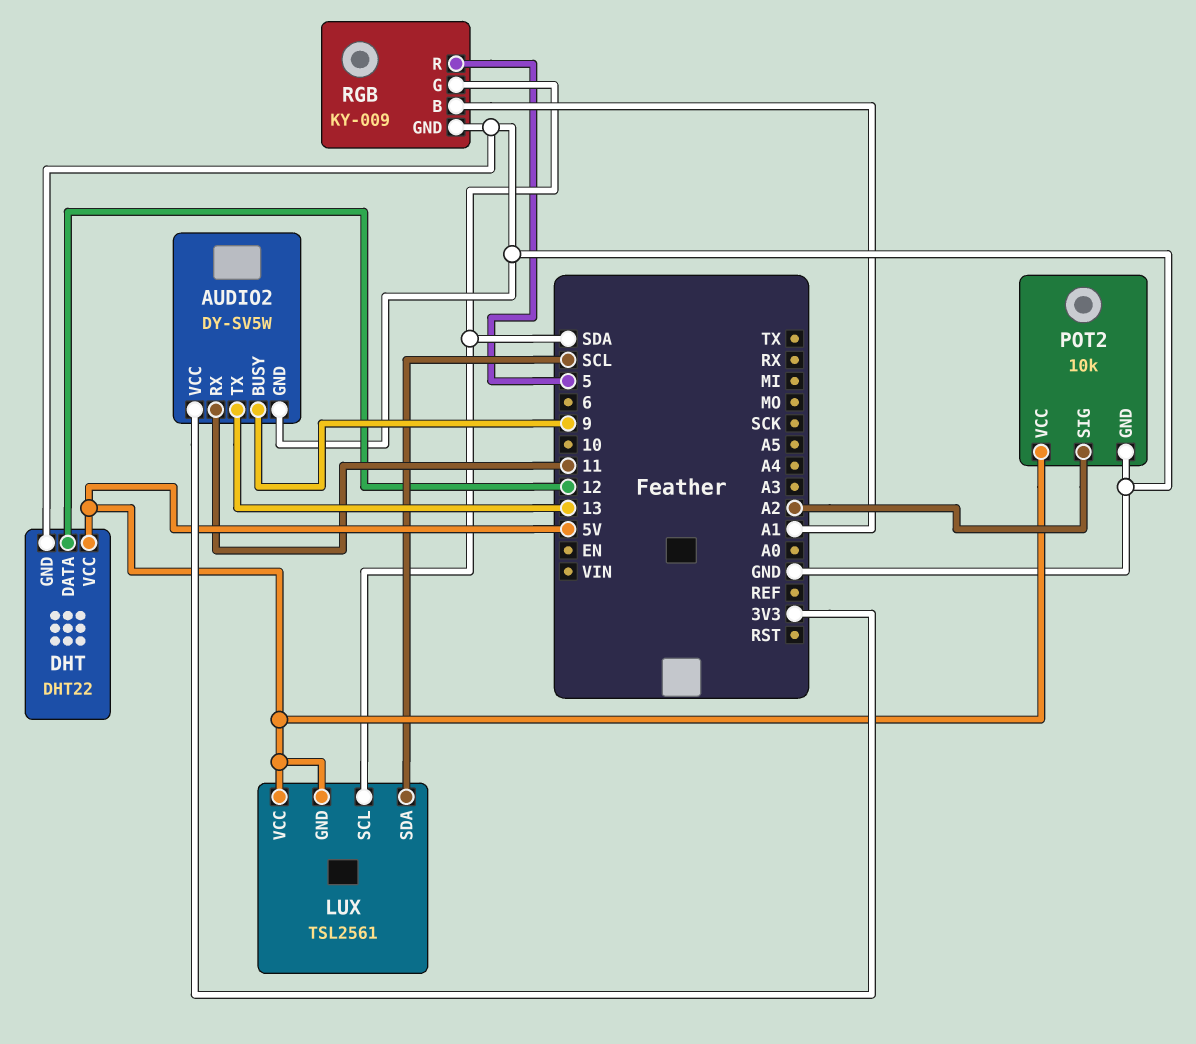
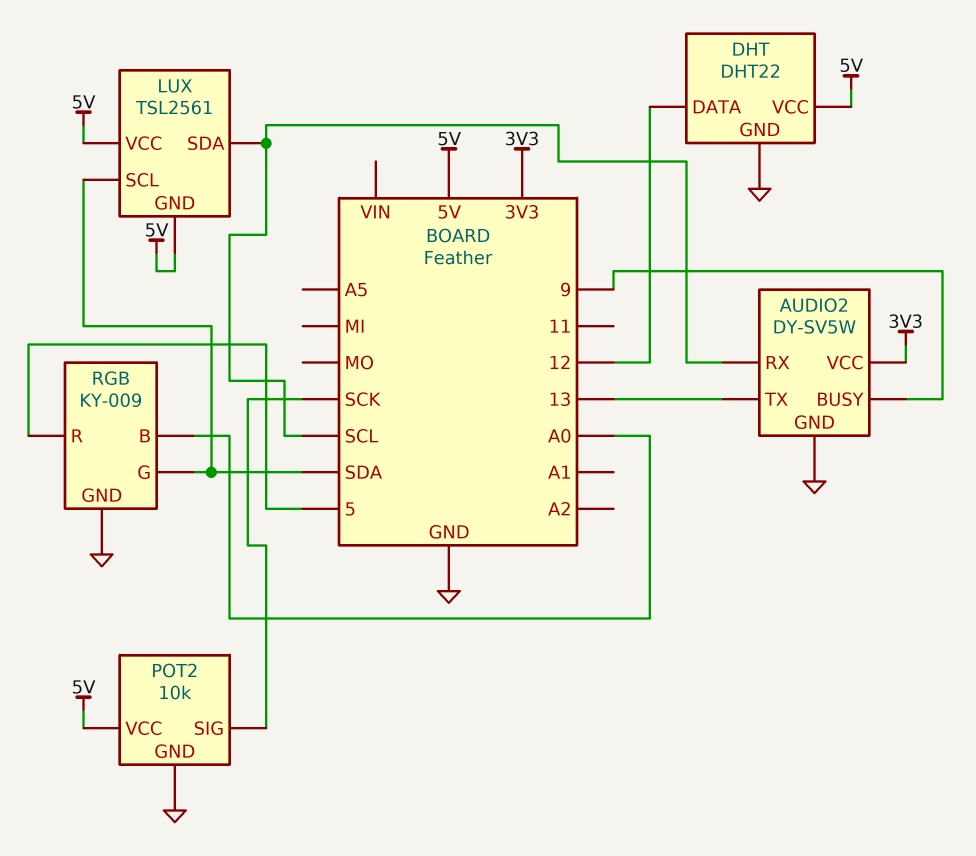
AUDIO2 pin RX: 11 -> SCL
POT2 pin SIG: A2 -> SCK
RGB pin B: A1 -> A0

